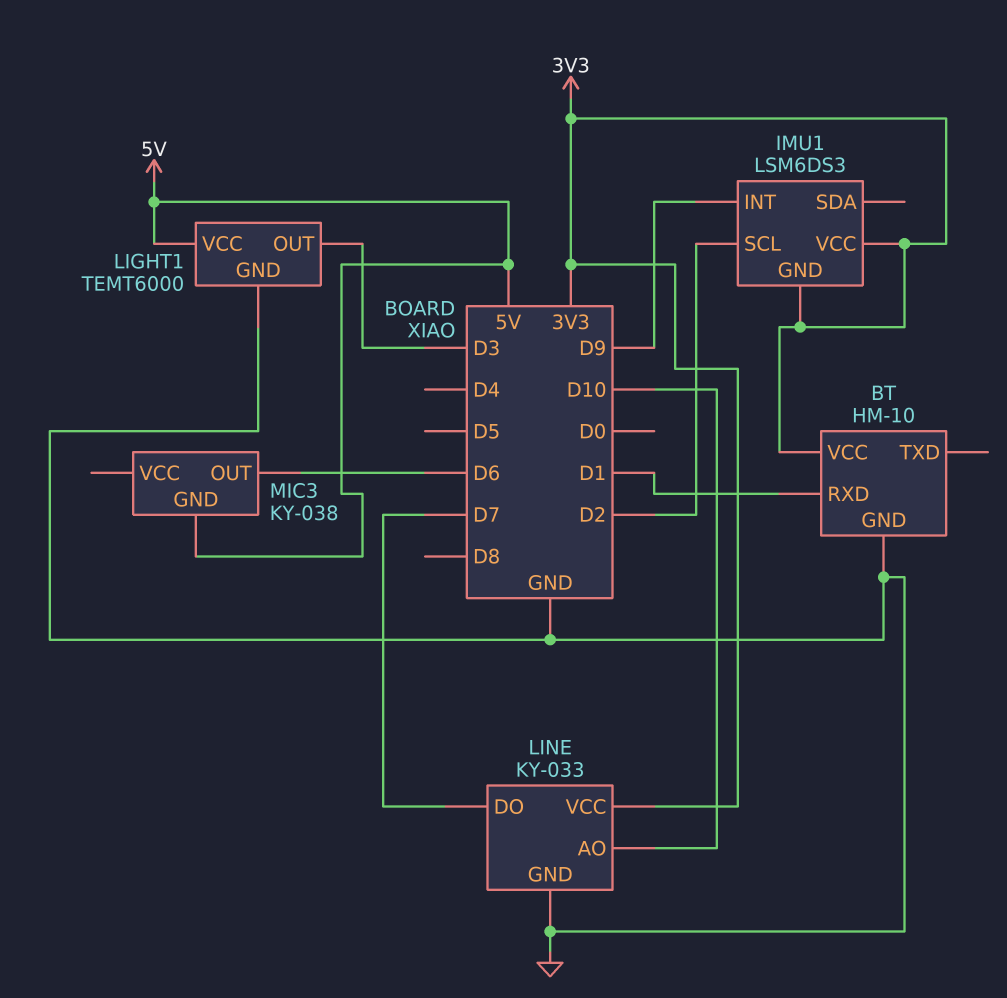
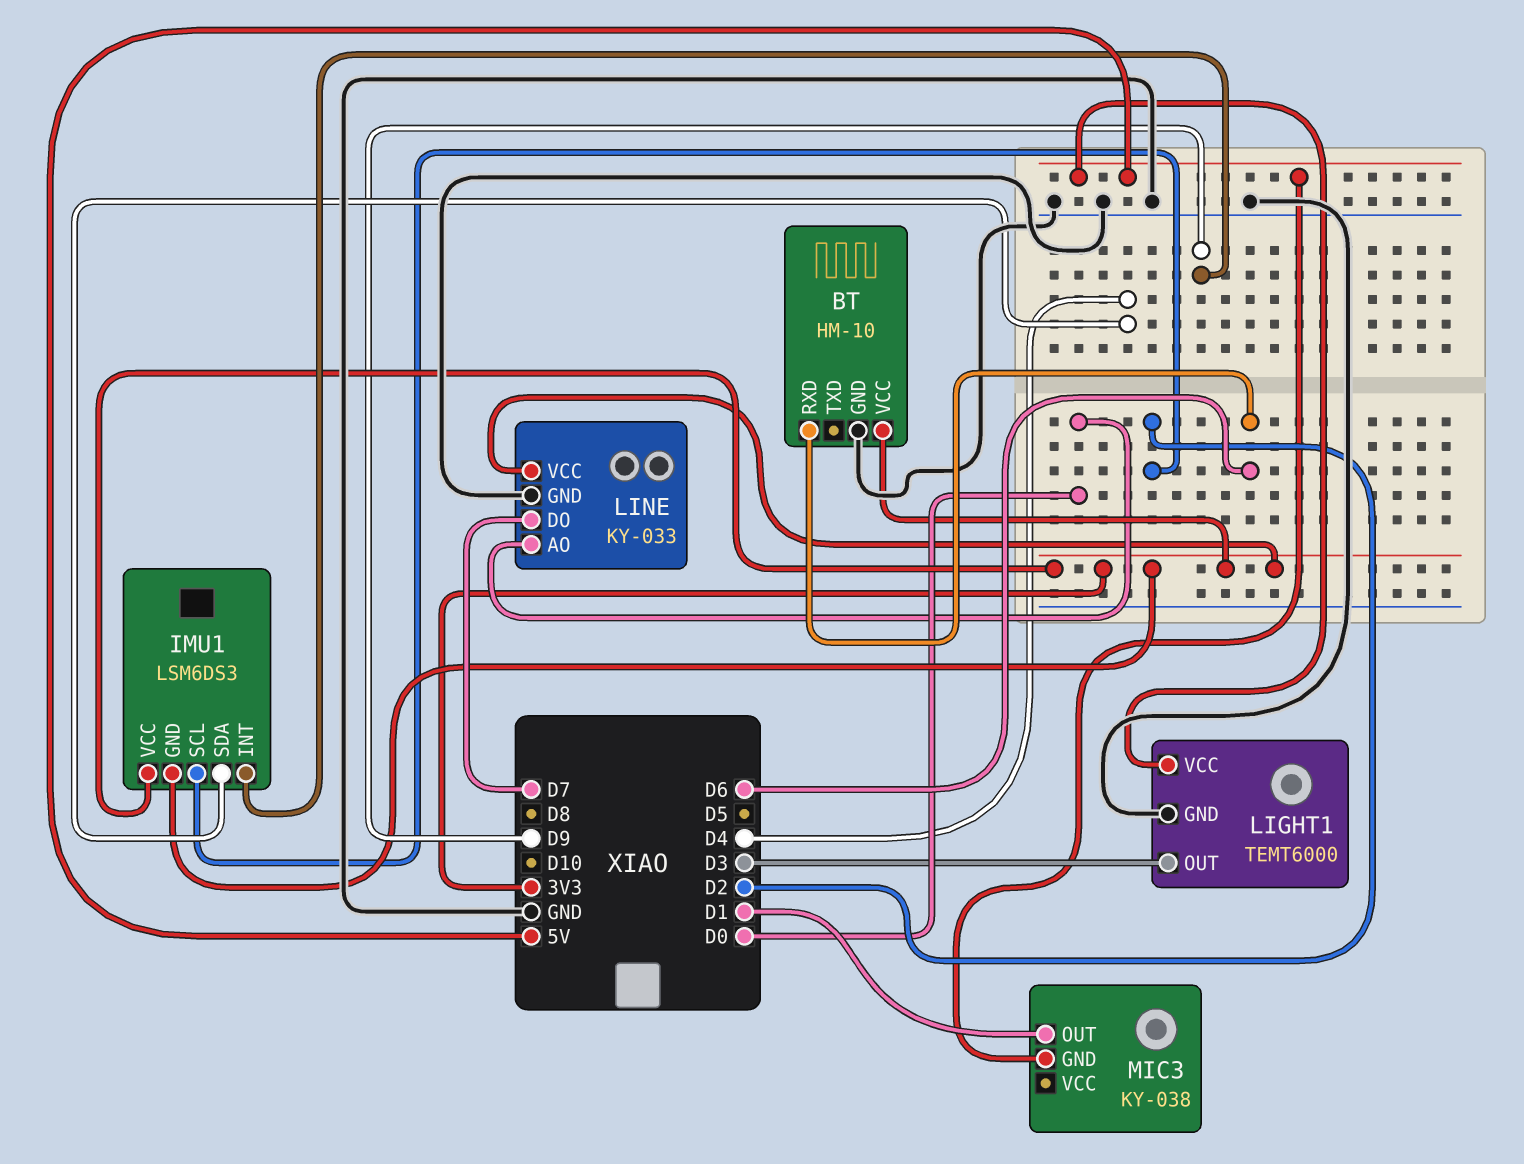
BT pin RXD: D1 -> D6
IMU1 pin SDA: none -> D4
LINE pin AO: D10 -> D0
MIC3 pin OUT: D6 -> D1

